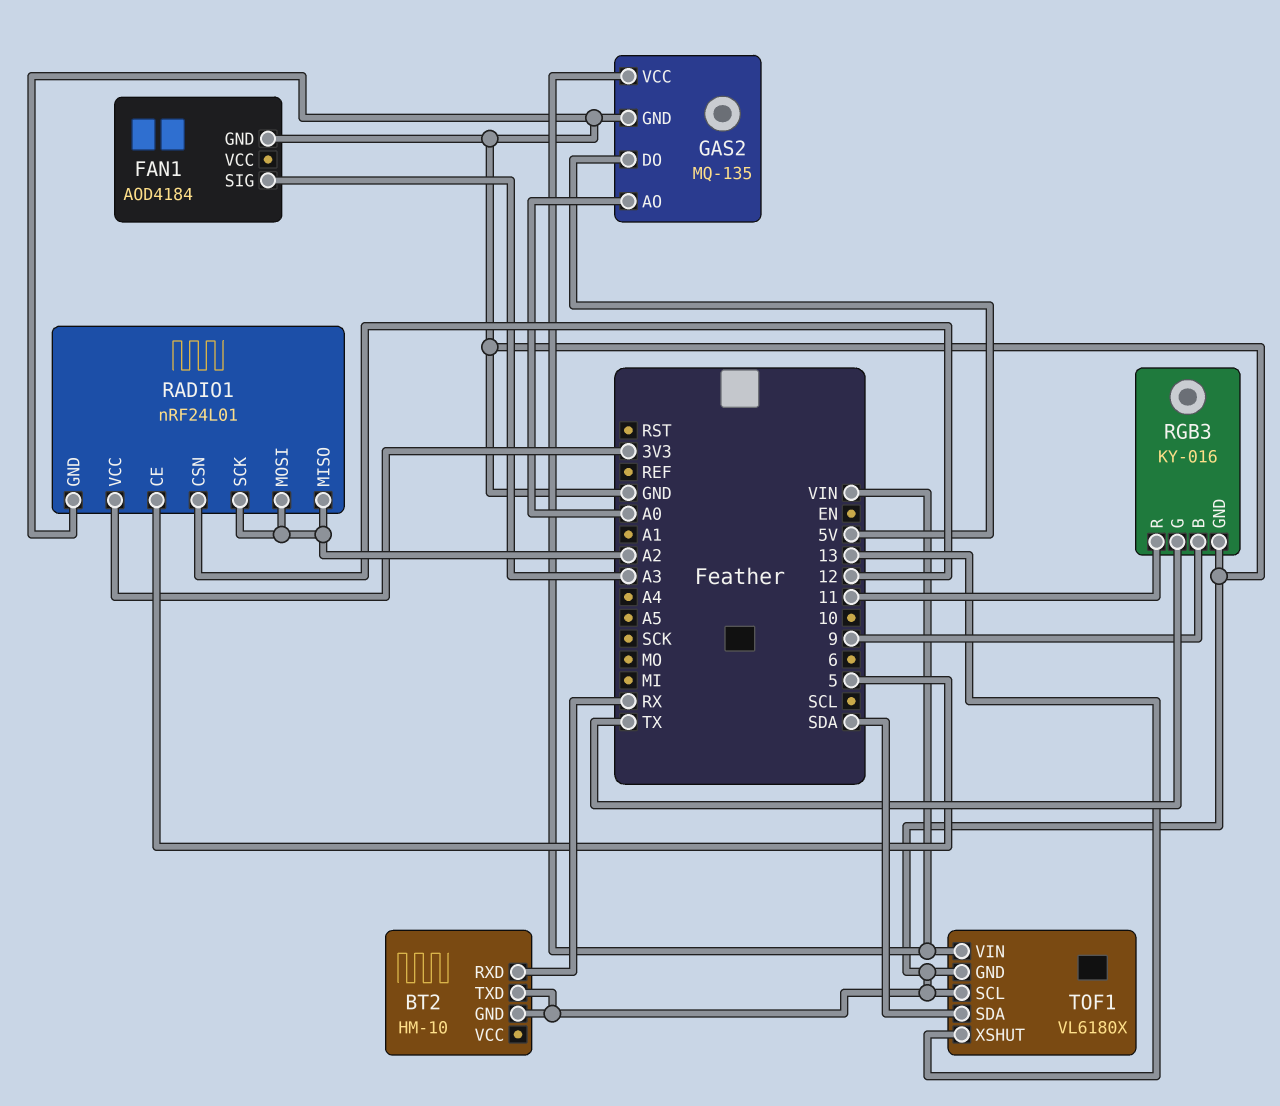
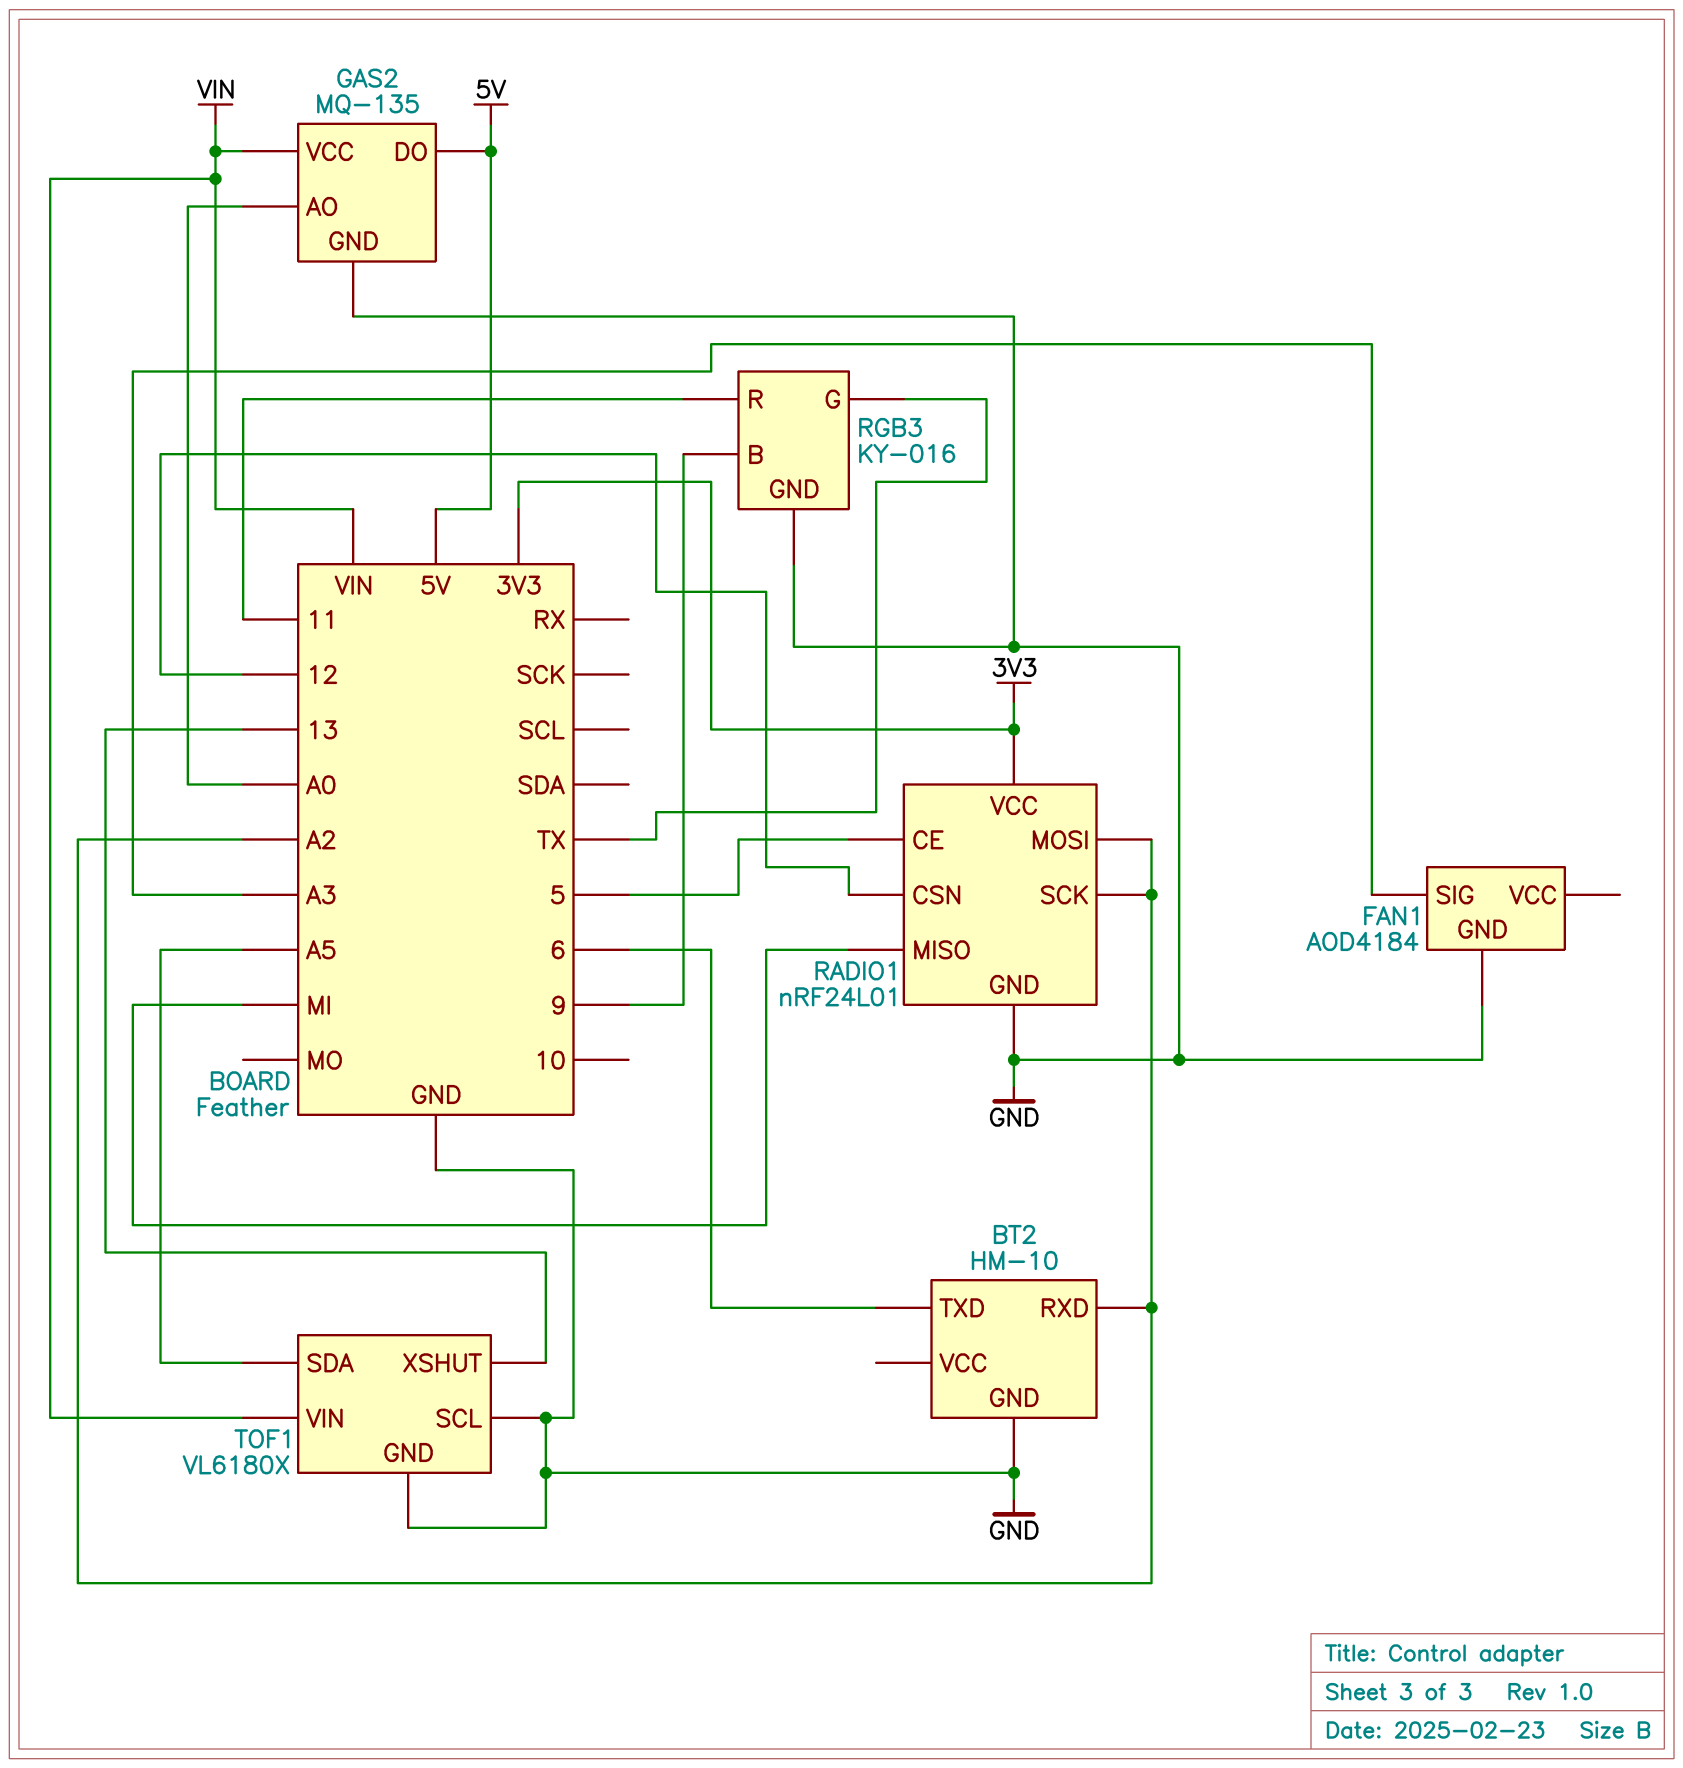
BT2 pin RXD: RX -> A2
BT2 pin TXD: GND -> 6
RADIO1 pin MISO: A2 -> MI
TOF1 pin SDA: SDA -> A5

